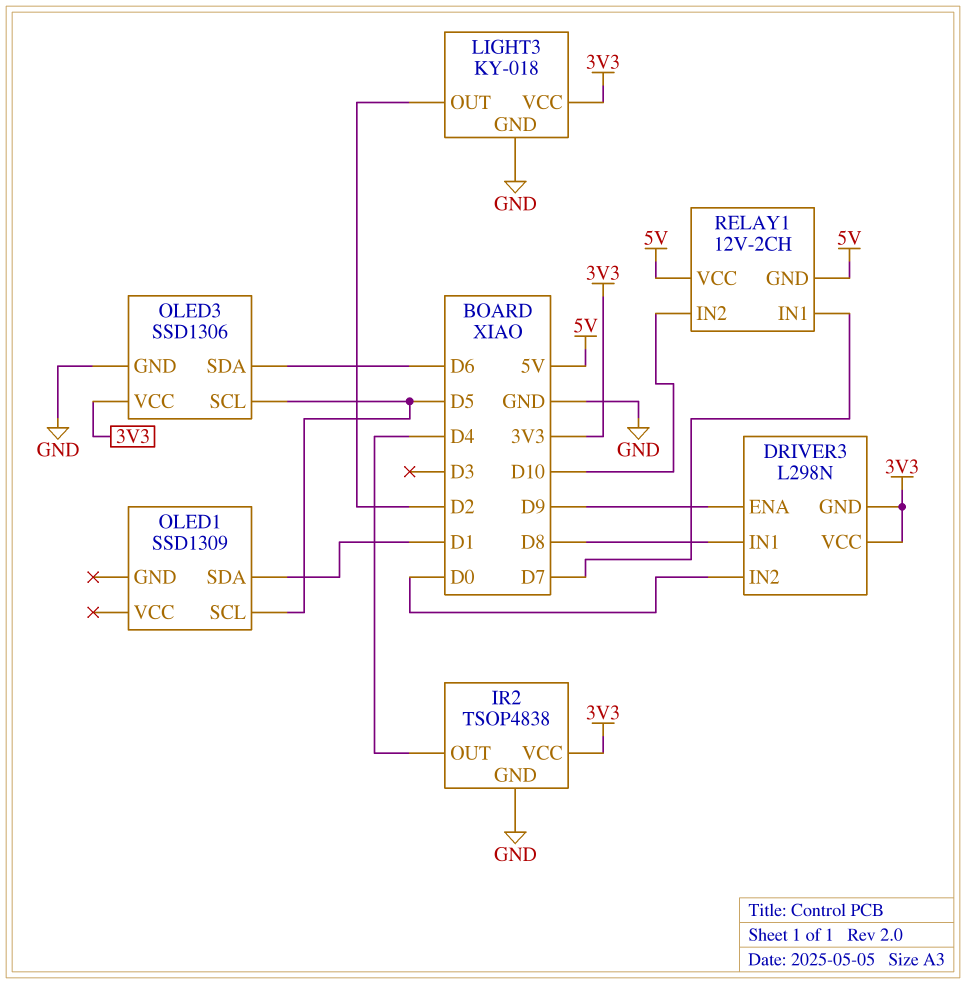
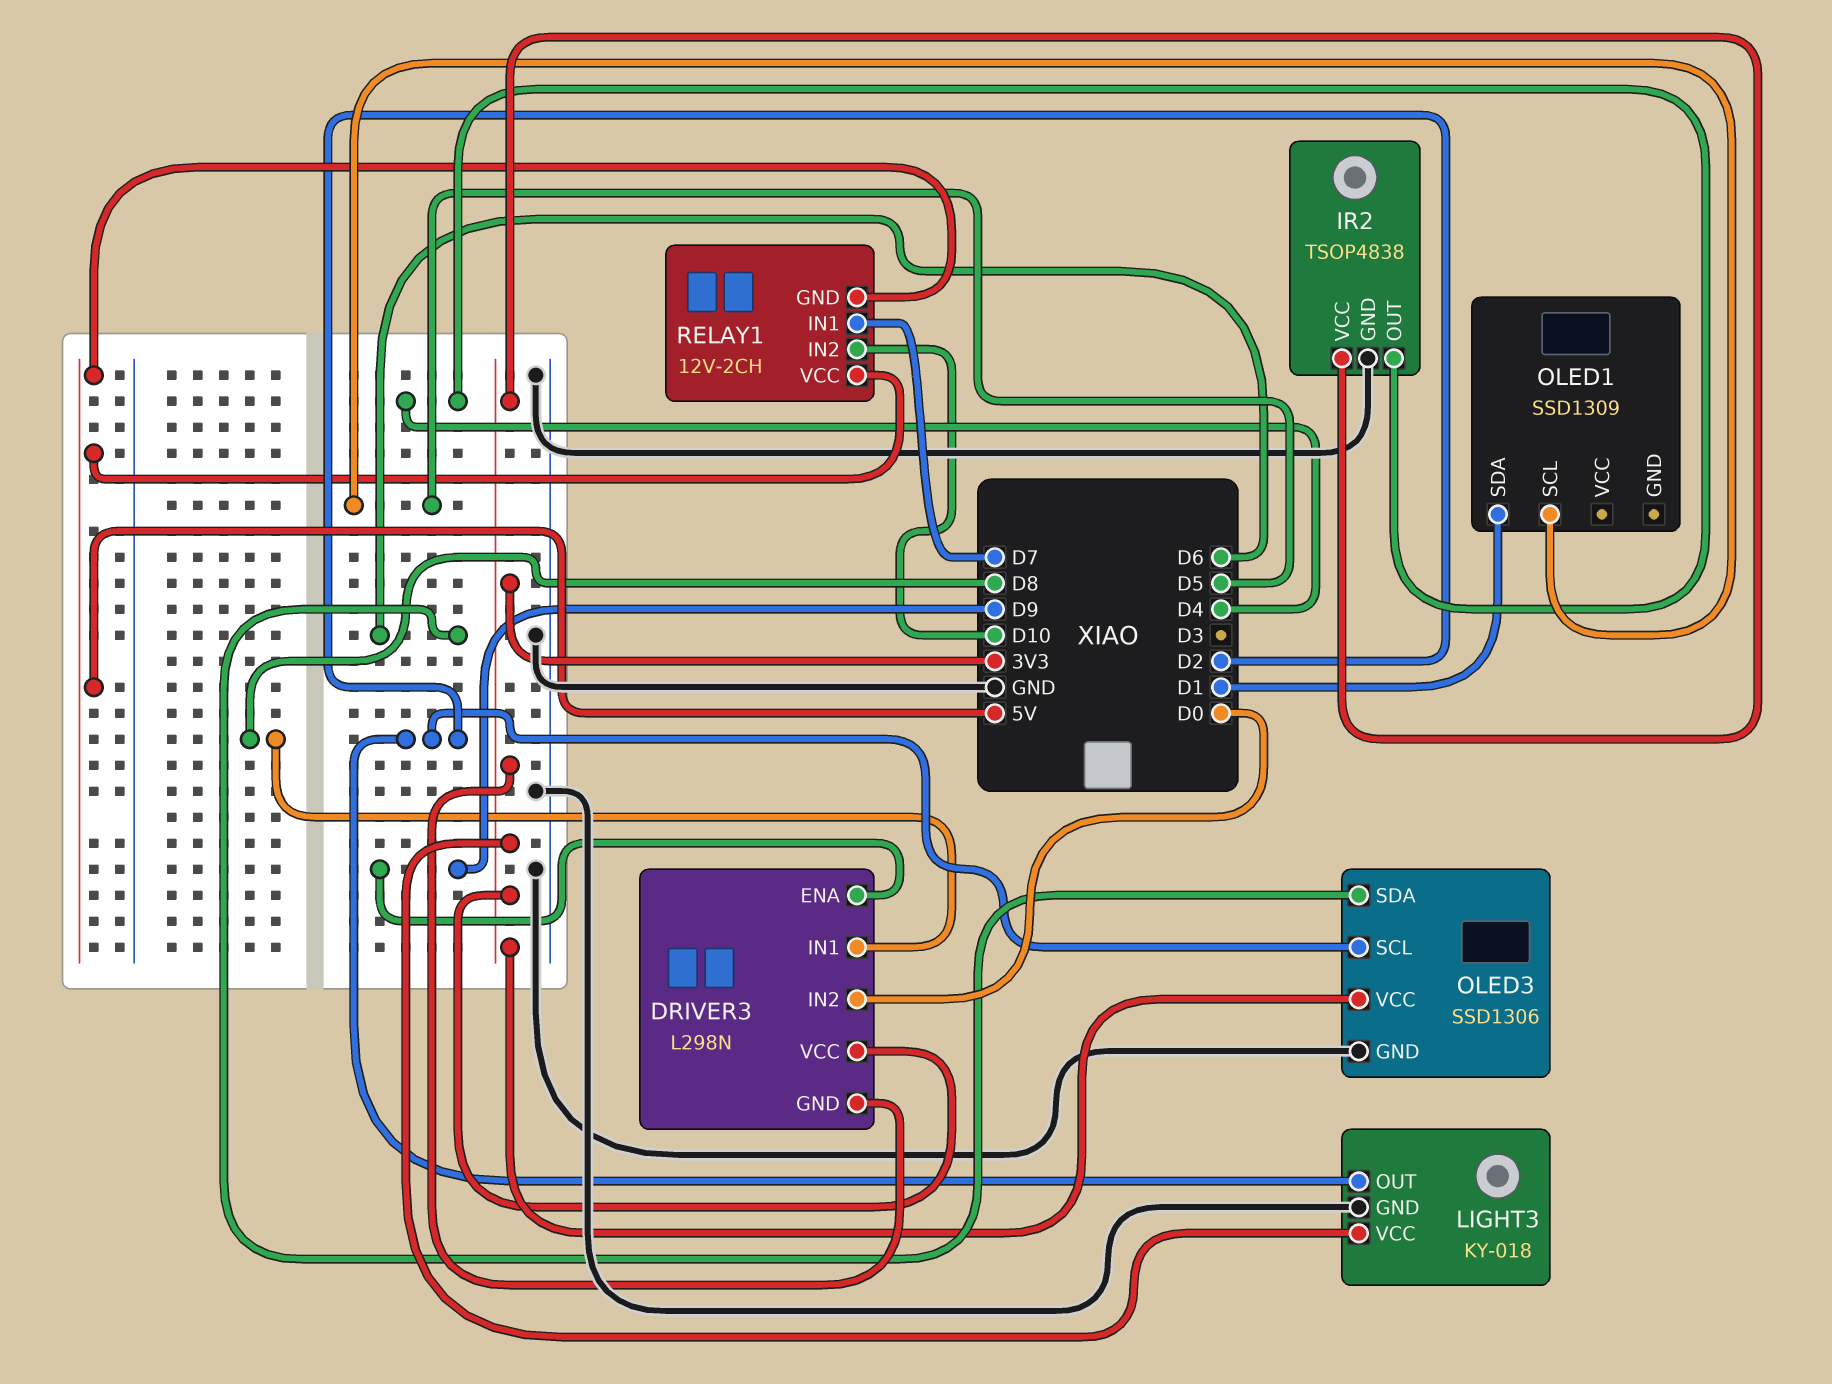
OLED3 pin SCL: D5 -> D2

